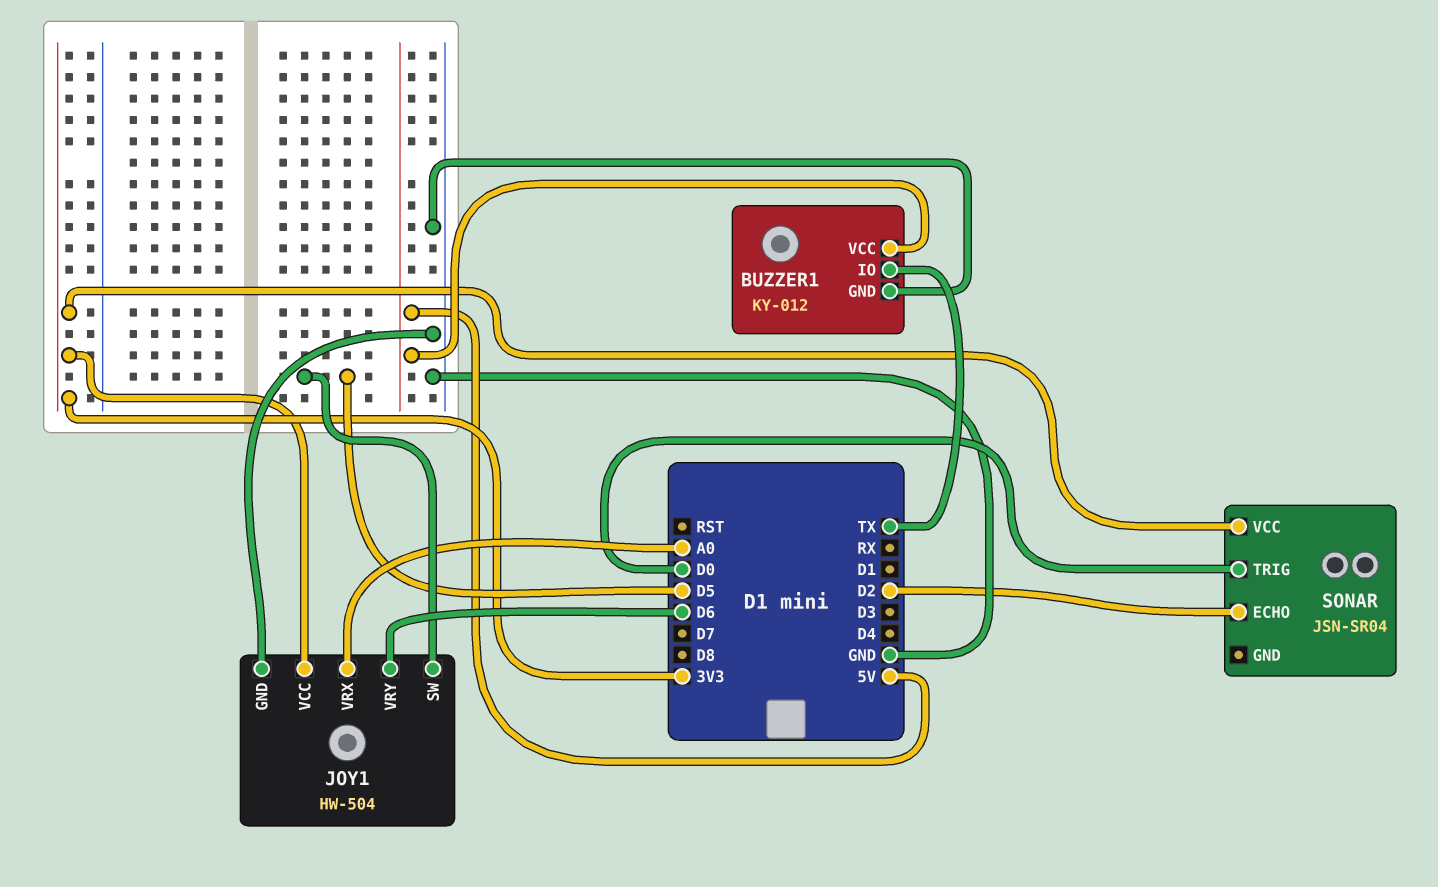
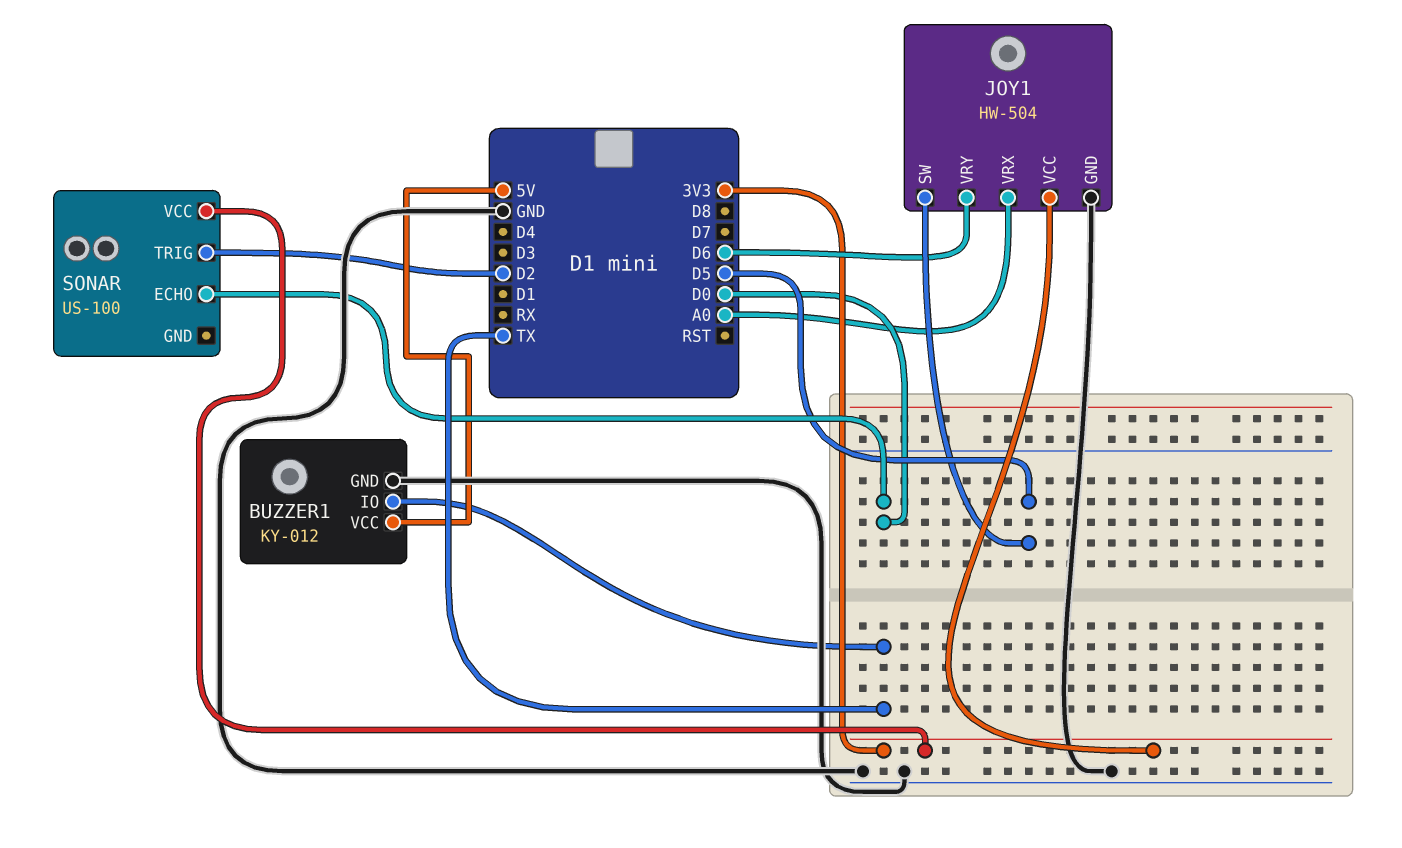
SONAR: JSN-SR04 -> US-100
SONAR pin ECHO: D2 -> D0
SONAR pin TRIG: D0 -> D2

